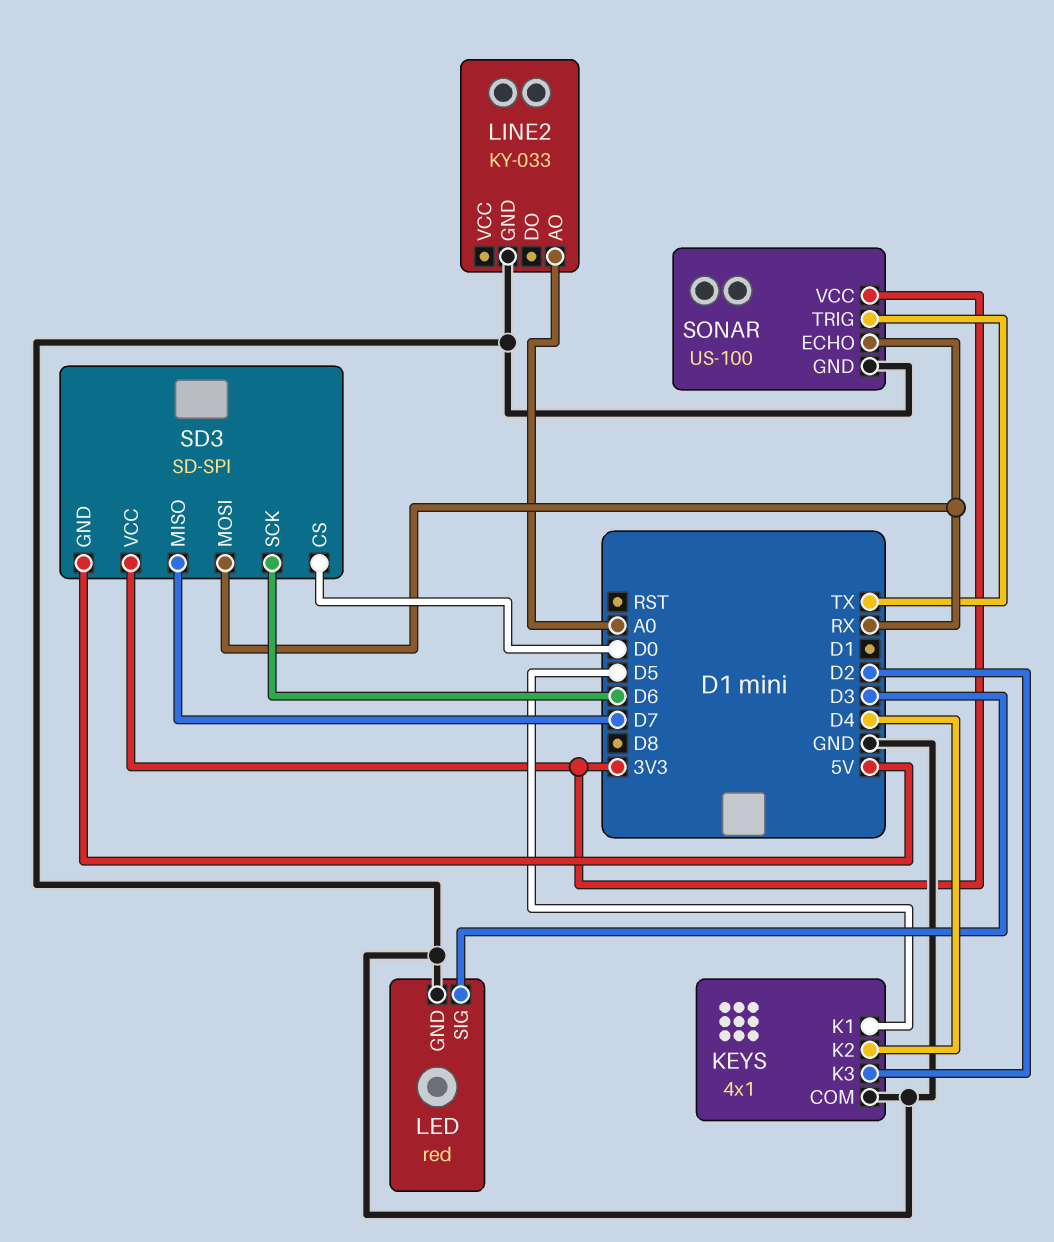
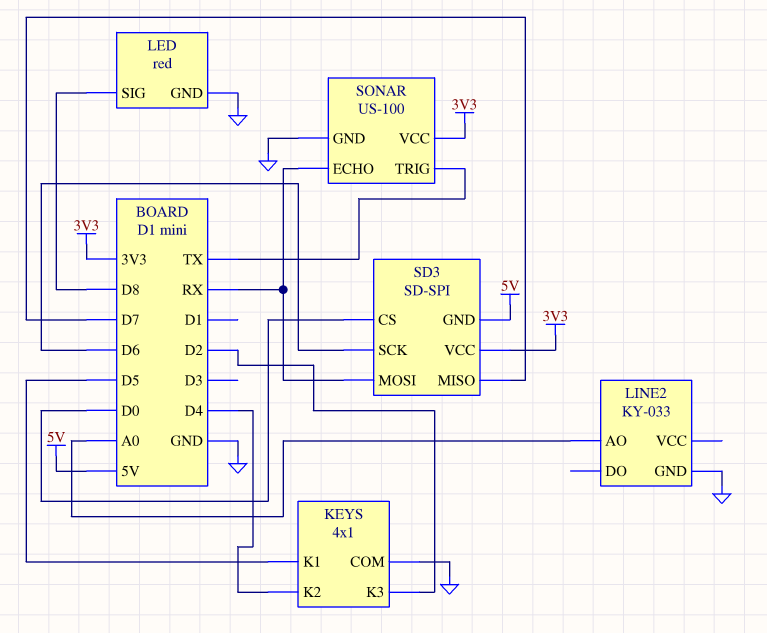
LED pin SIG: D3 -> D8

